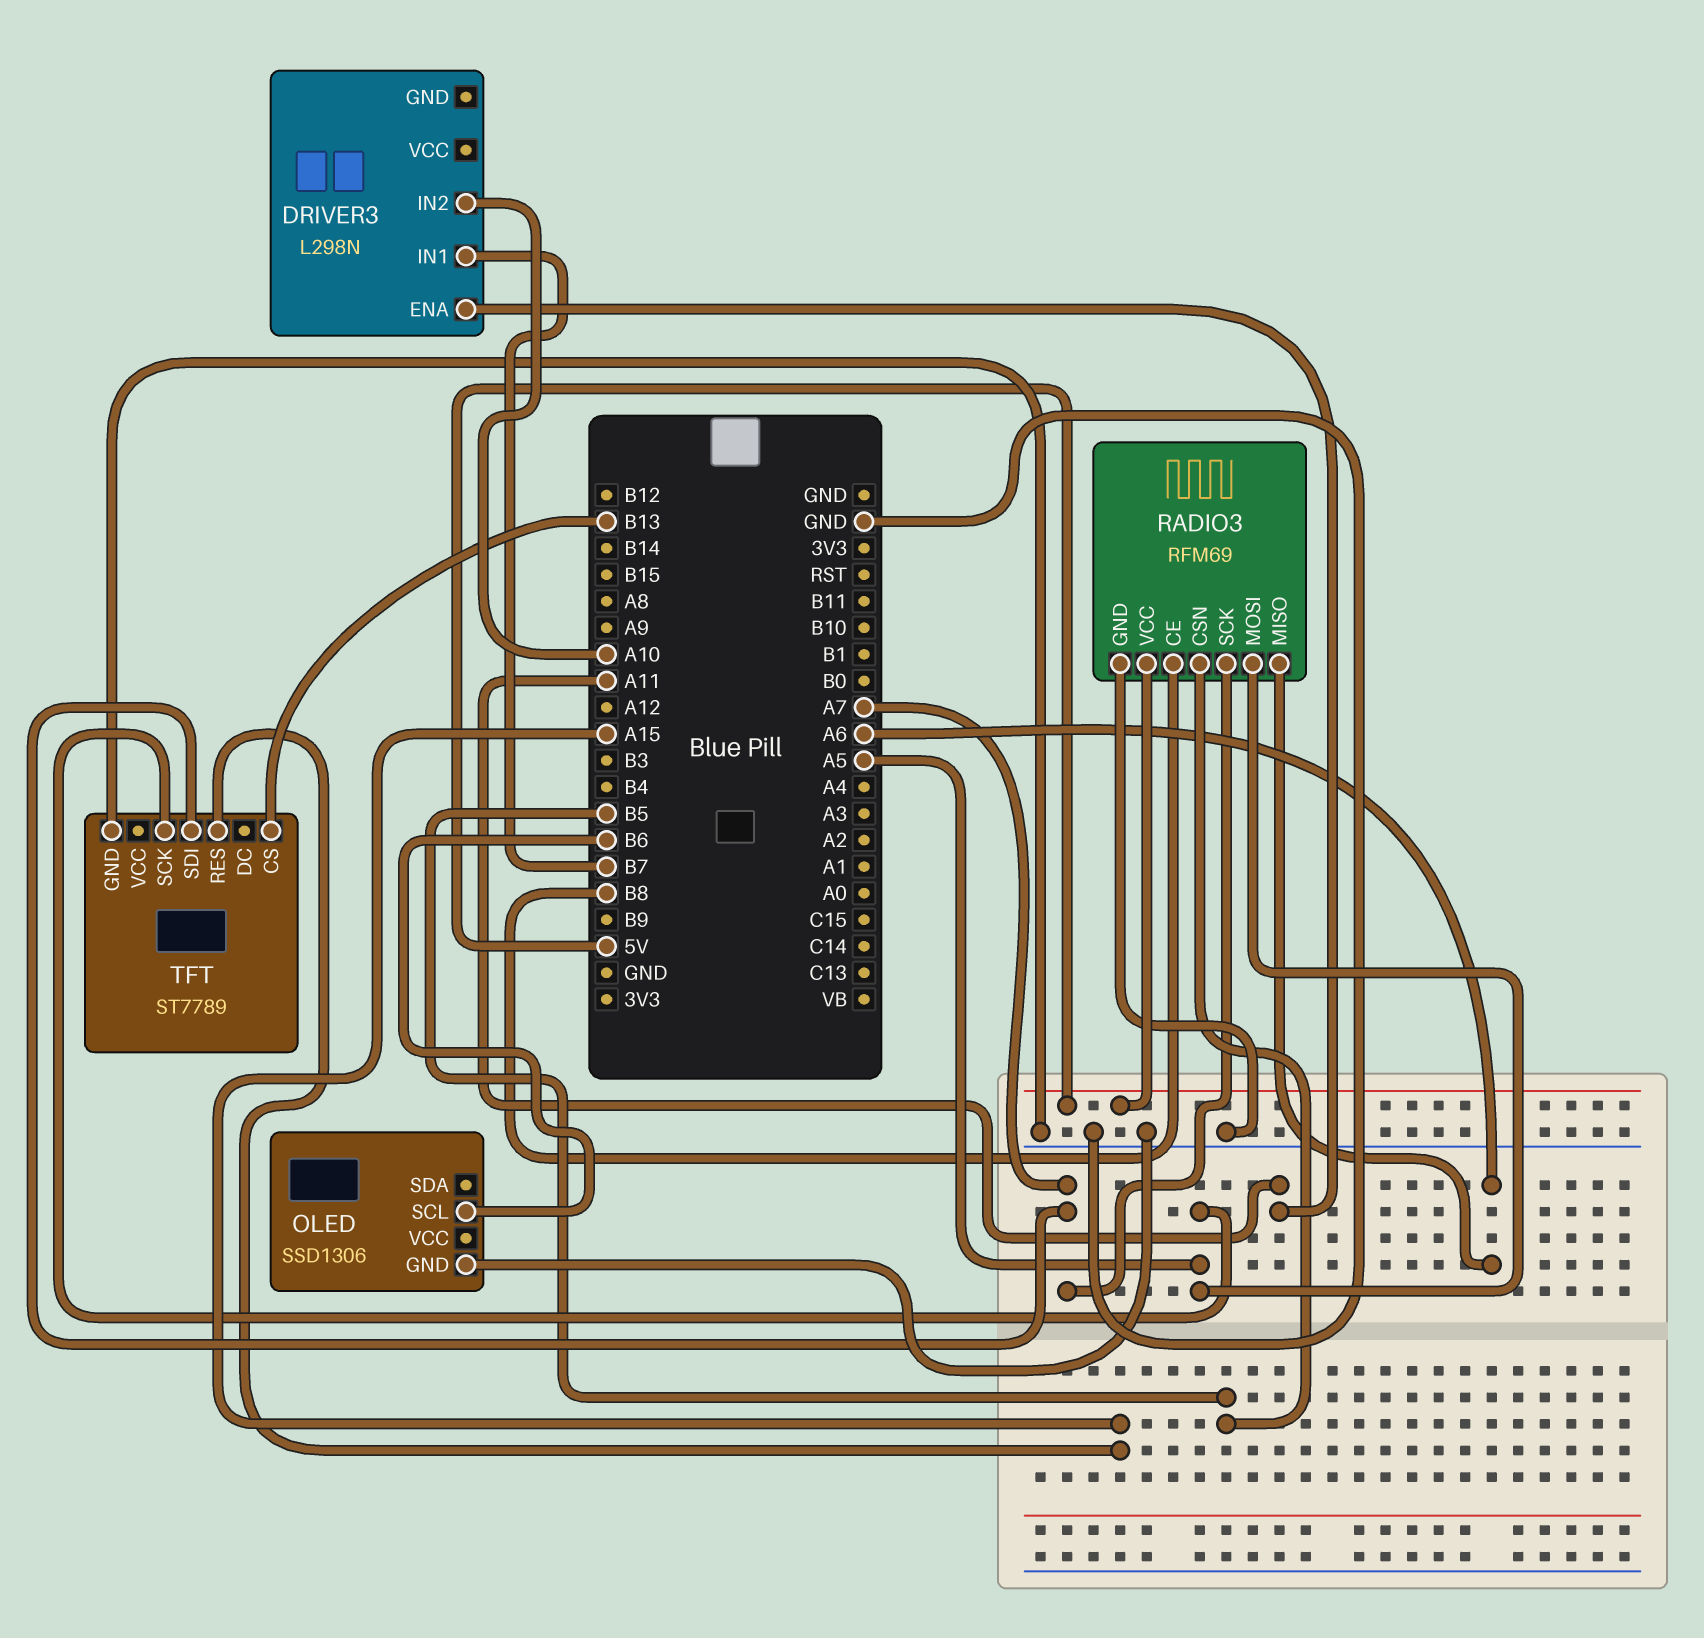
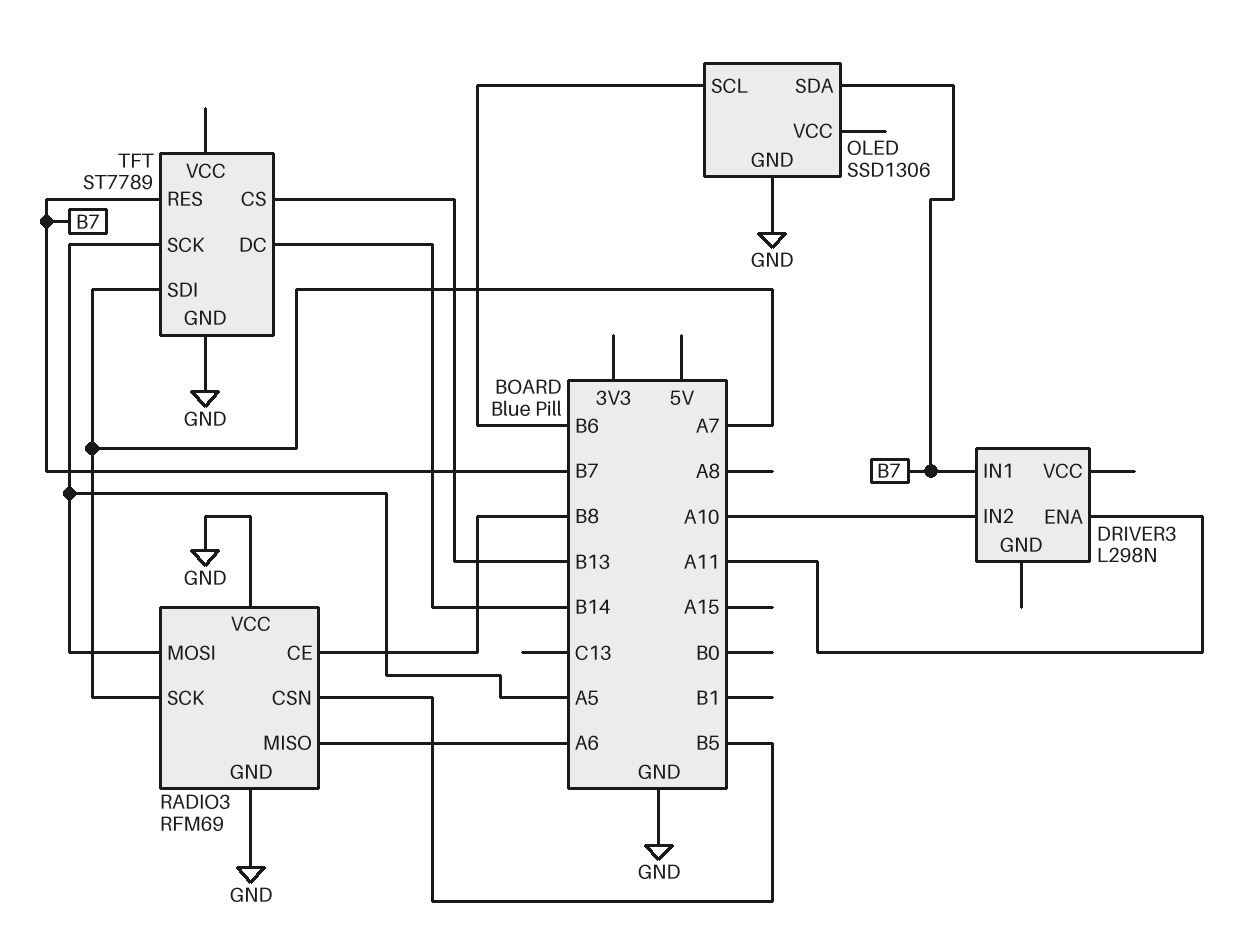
OLED pin SDA: none -> B7
RADIO3 pin VCC: 5V -> GND
TFT pin DC: none -> B14
TFT pin RES: A15 -> B7

